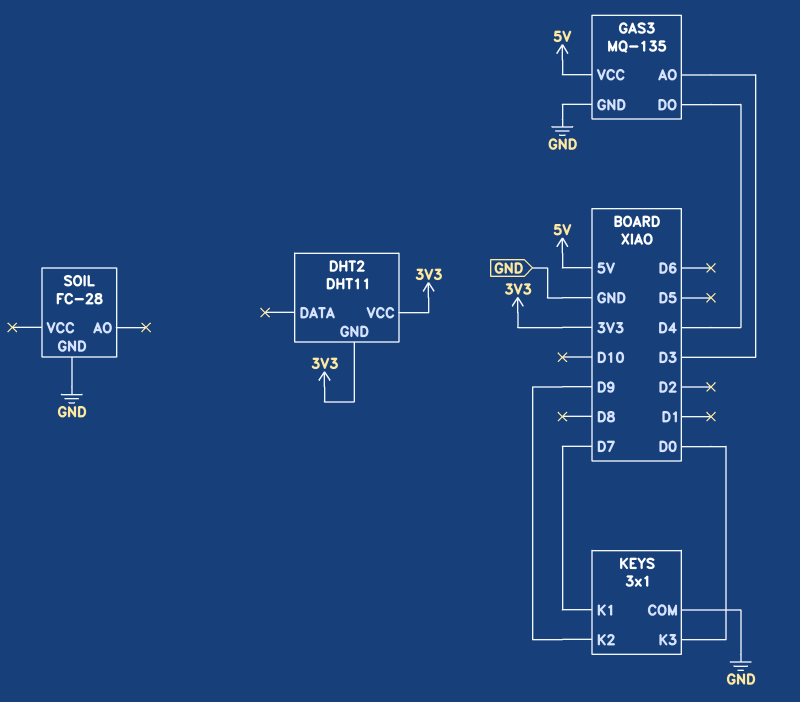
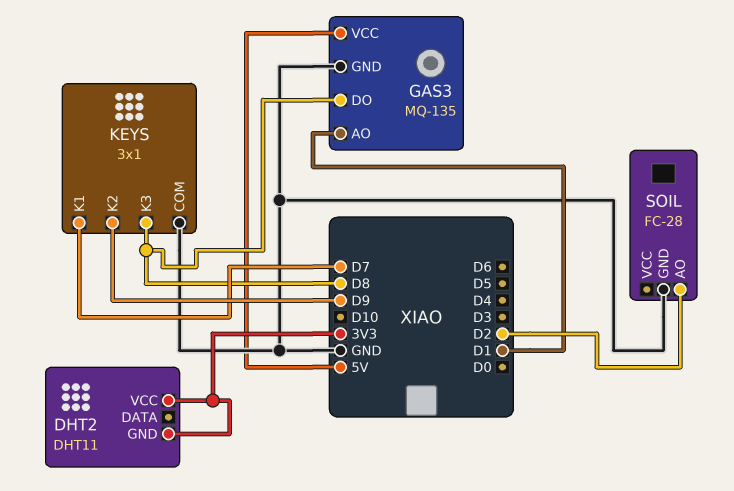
GAS3 pin AO: D3 -> D1
GAS3 pin DO: D4 -> D8
KEYS pin K3: D0 -> D8
SOIL pin AO: none -> D2

